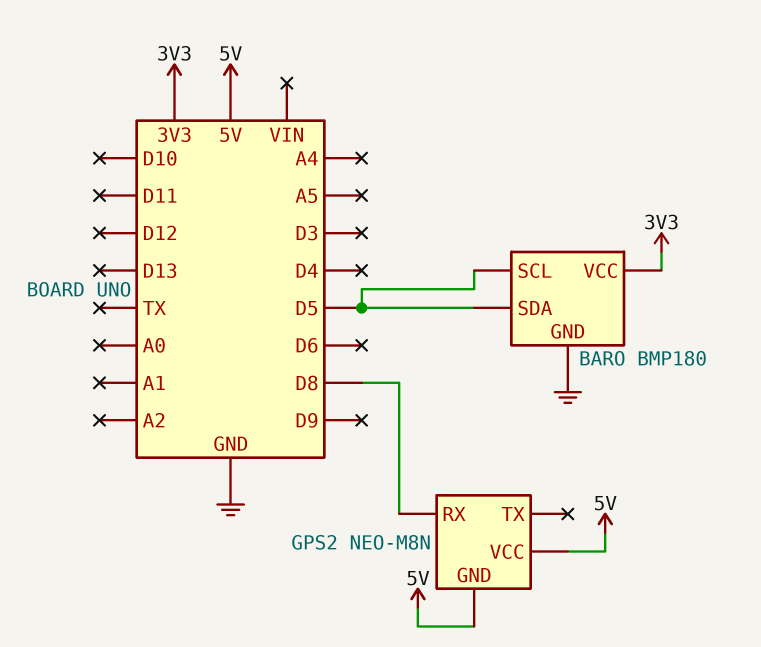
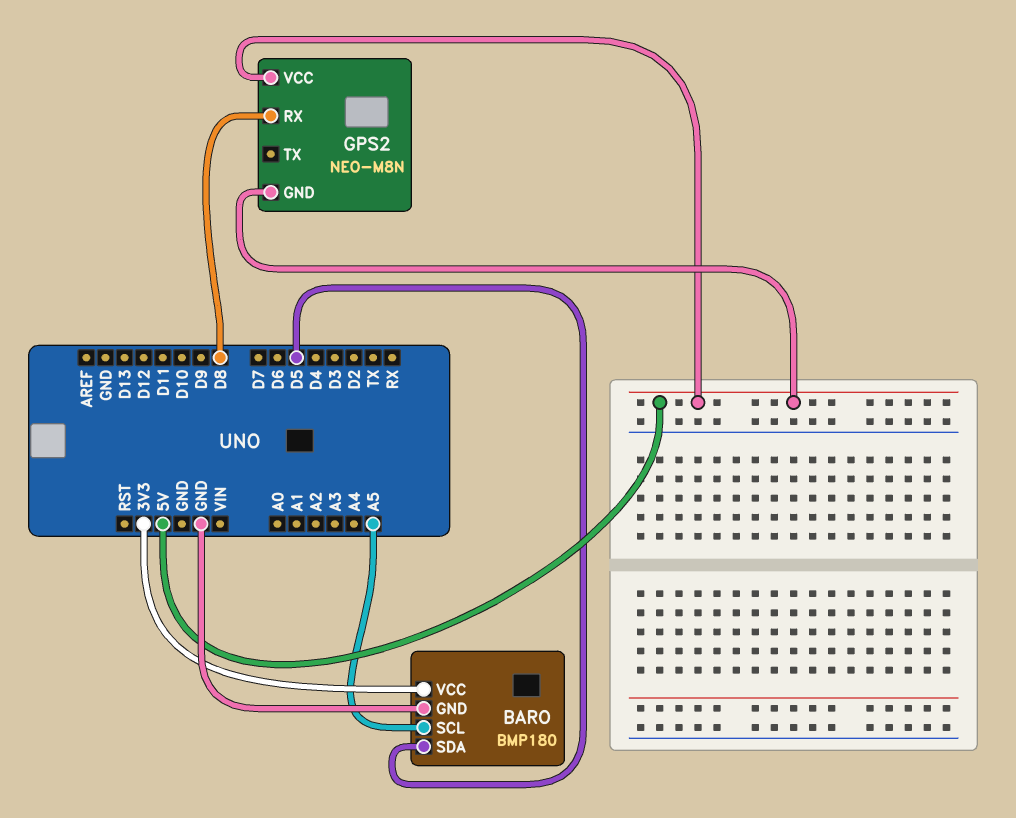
BARO pin SCL: D5 -> A5

